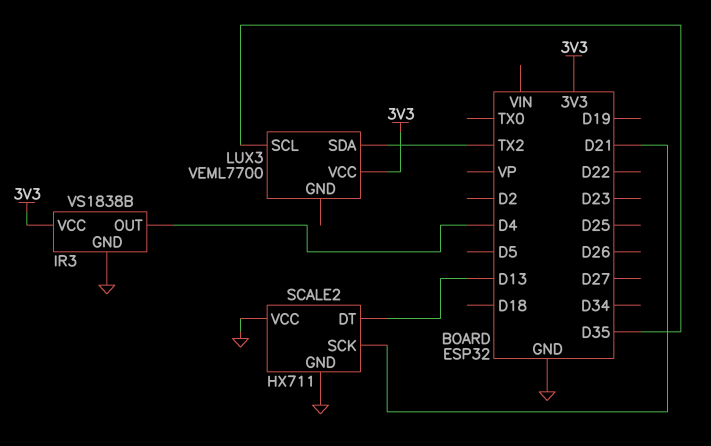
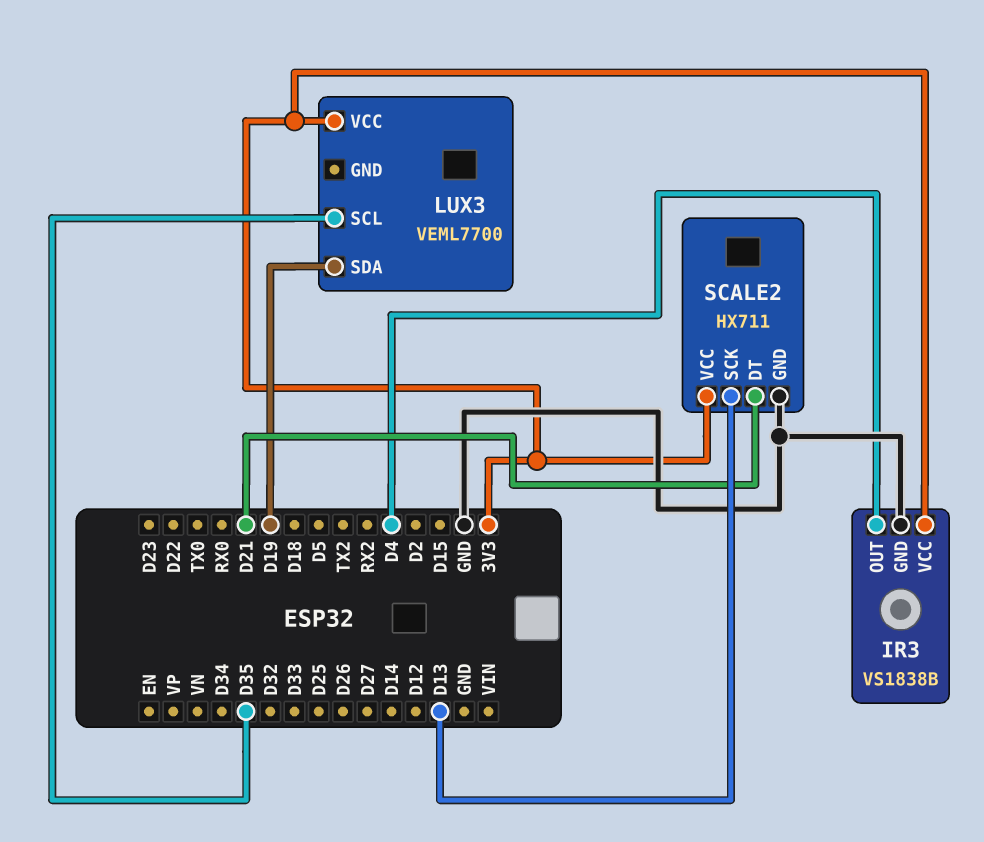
LUX3 pin SDA: TX2 -> D19
SCALE2 pin DT: D13 -> D21
SCALE2 pin SCK: D21 -> D13
SCALE2 pin VCC: GND -> 3V3

